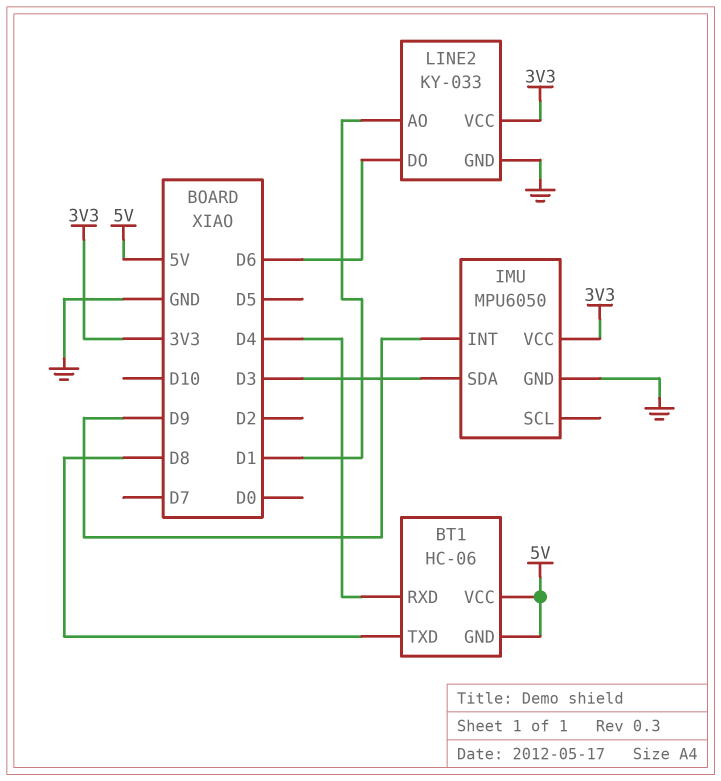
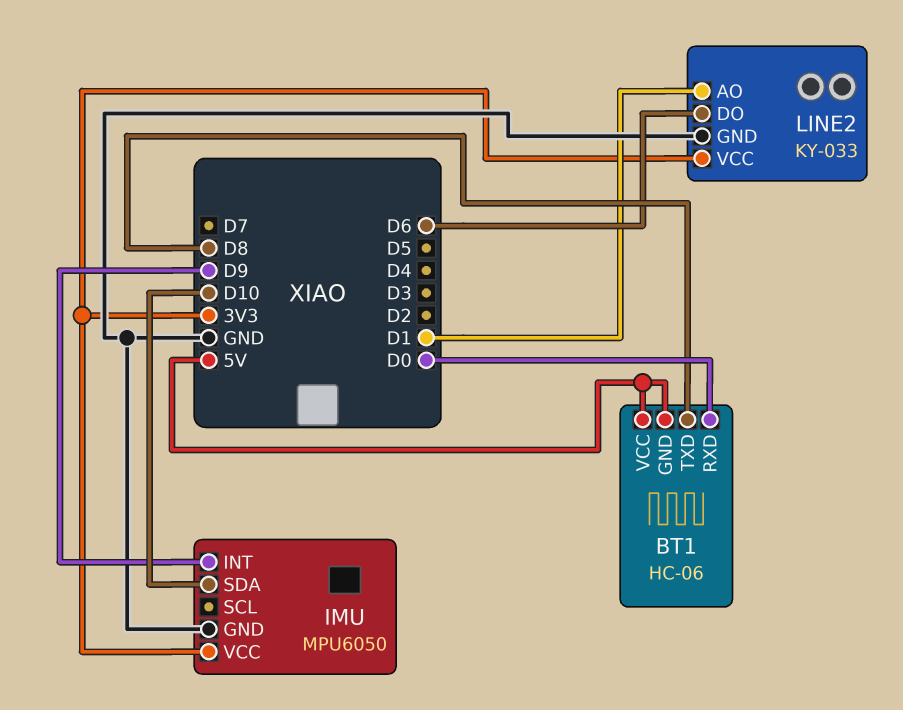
BT1 pin RXD: D4 -> D0
IMU pin SDA: D3 -> D10

